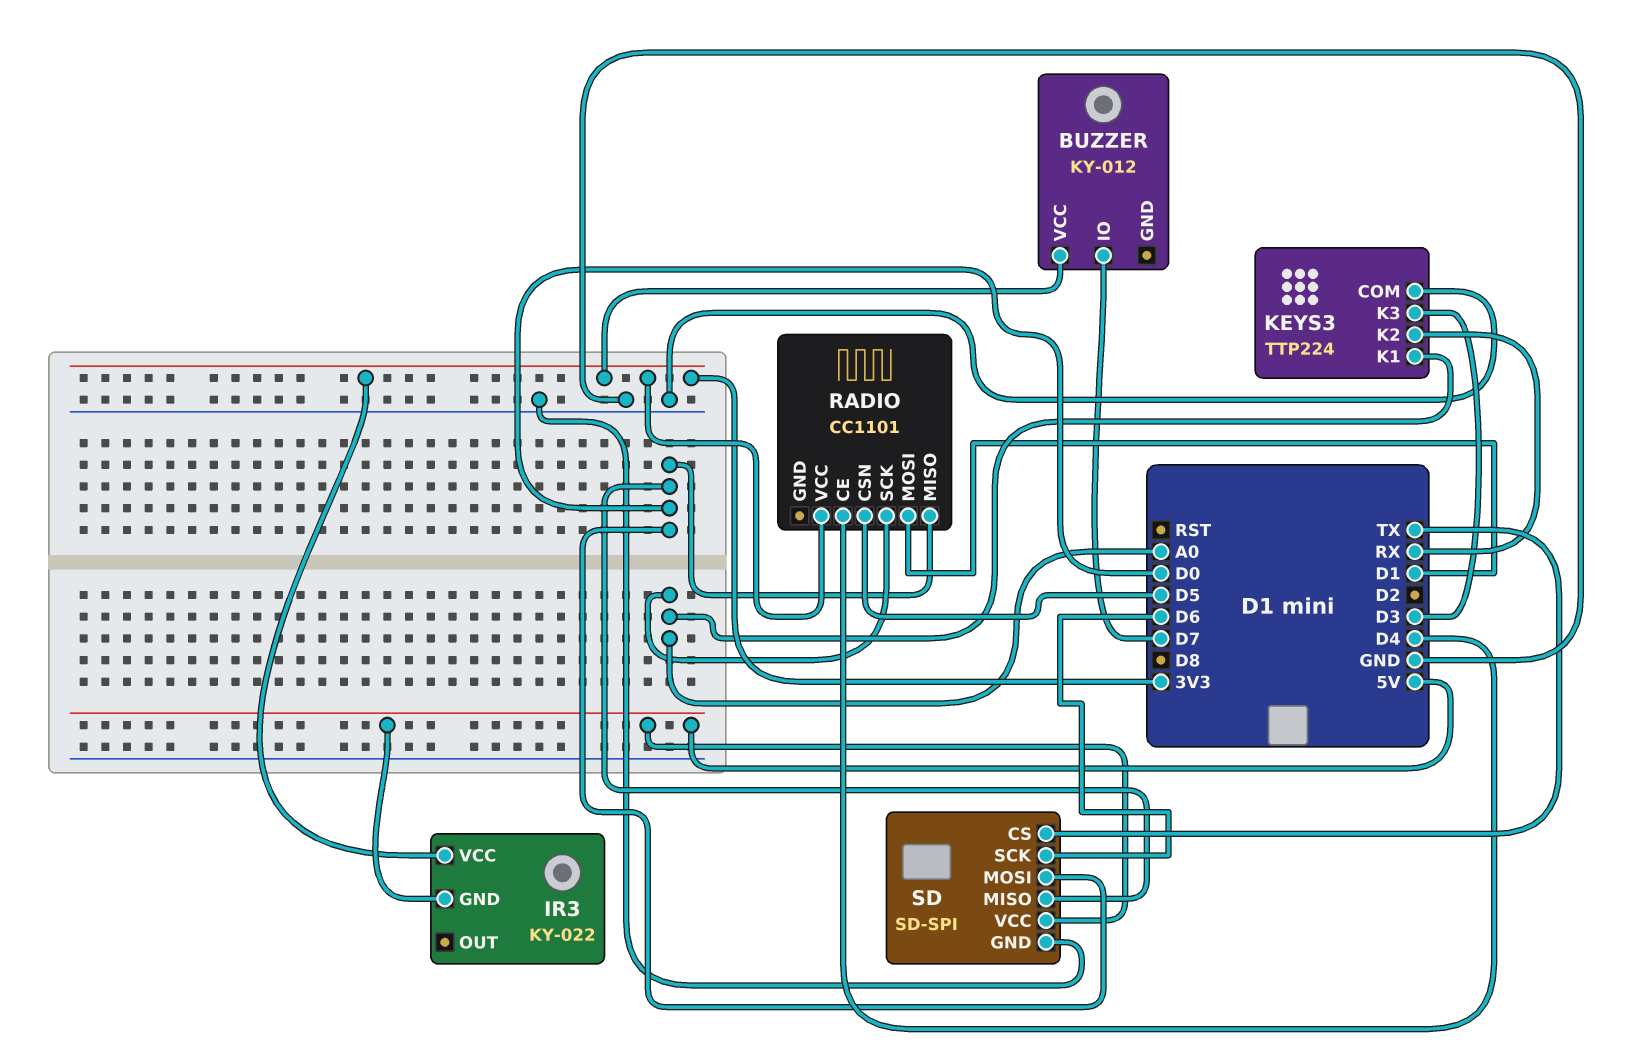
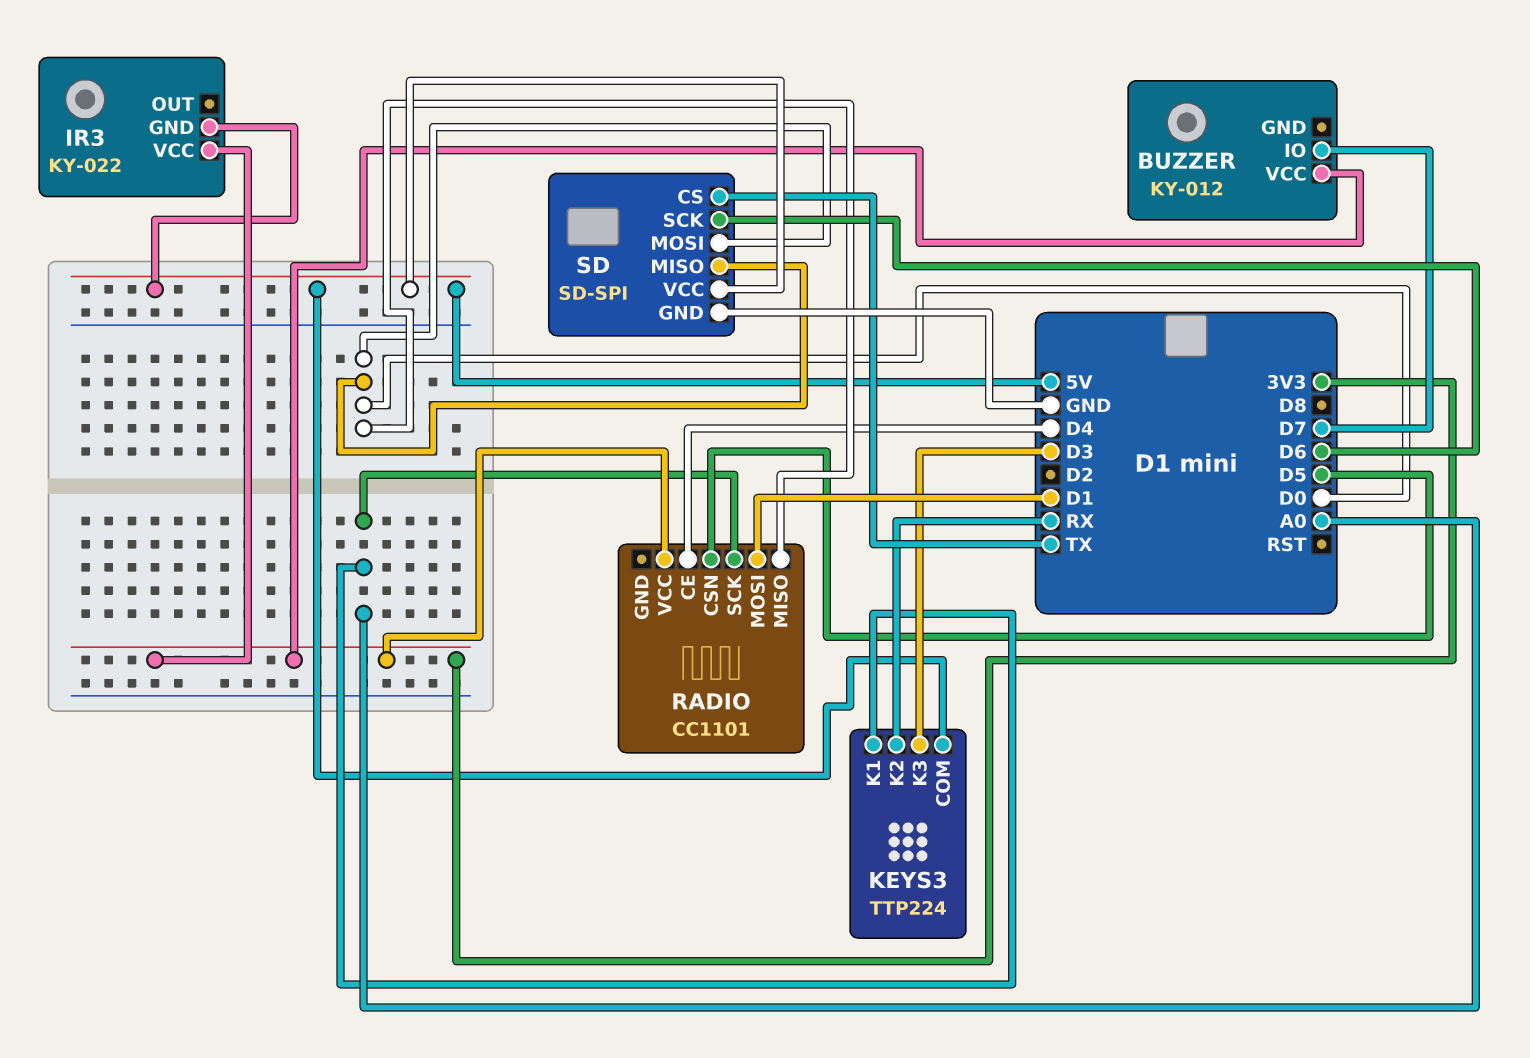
KEYS3 pin COM: GND -> 5V

